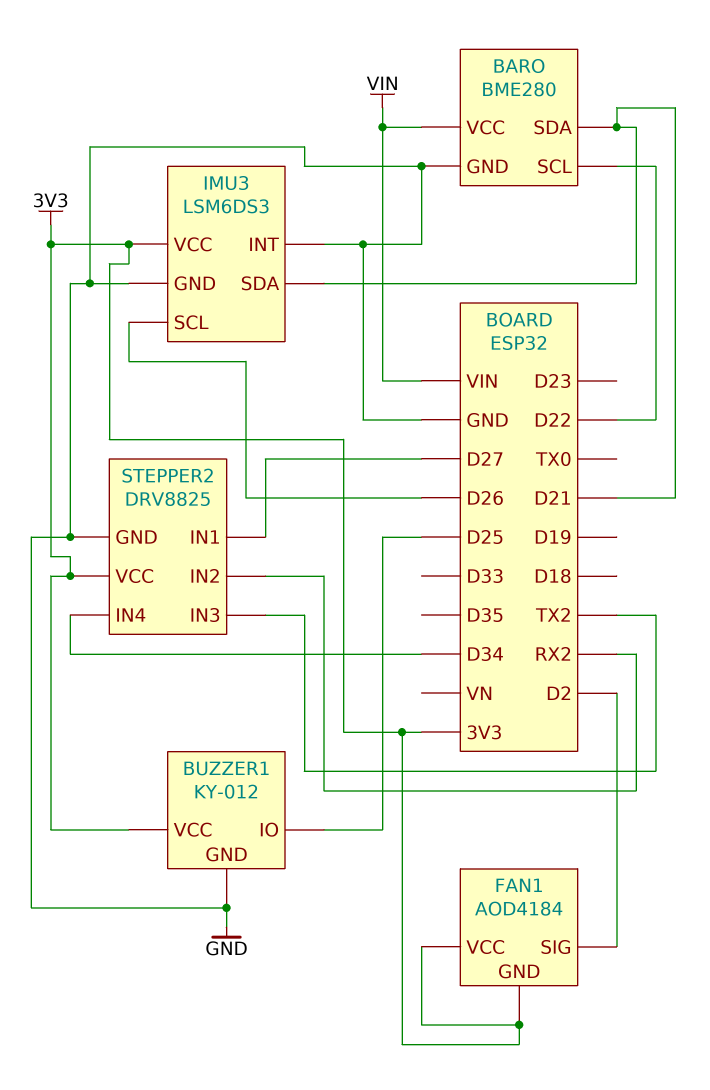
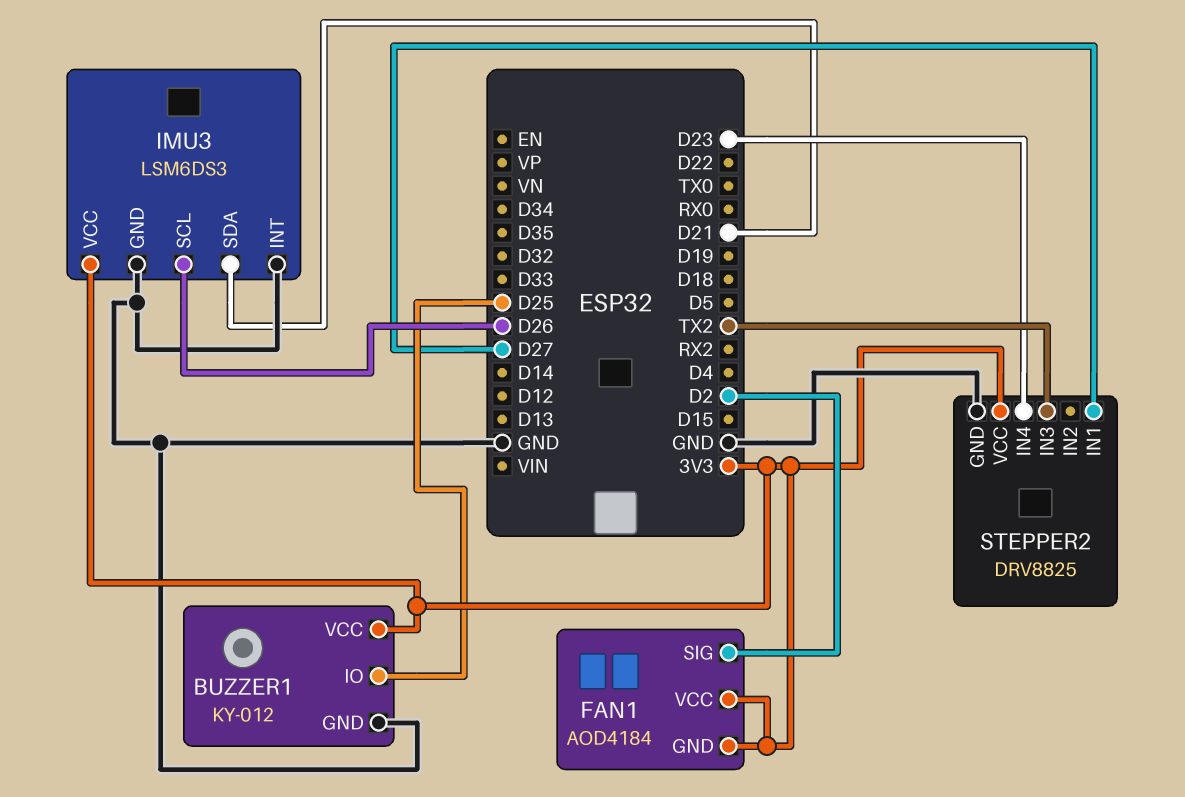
BARO: BME280 -> none
BARO pin GND: GND -> none
BARO pin SCL: D22 -> none
BARO pin SDA: D21 -> none
BARO pin VCC: VIN -> none
STEPPER2 pin IN2: RX2 -> none
STEPPER2 pin IN4: D34 -> D23

